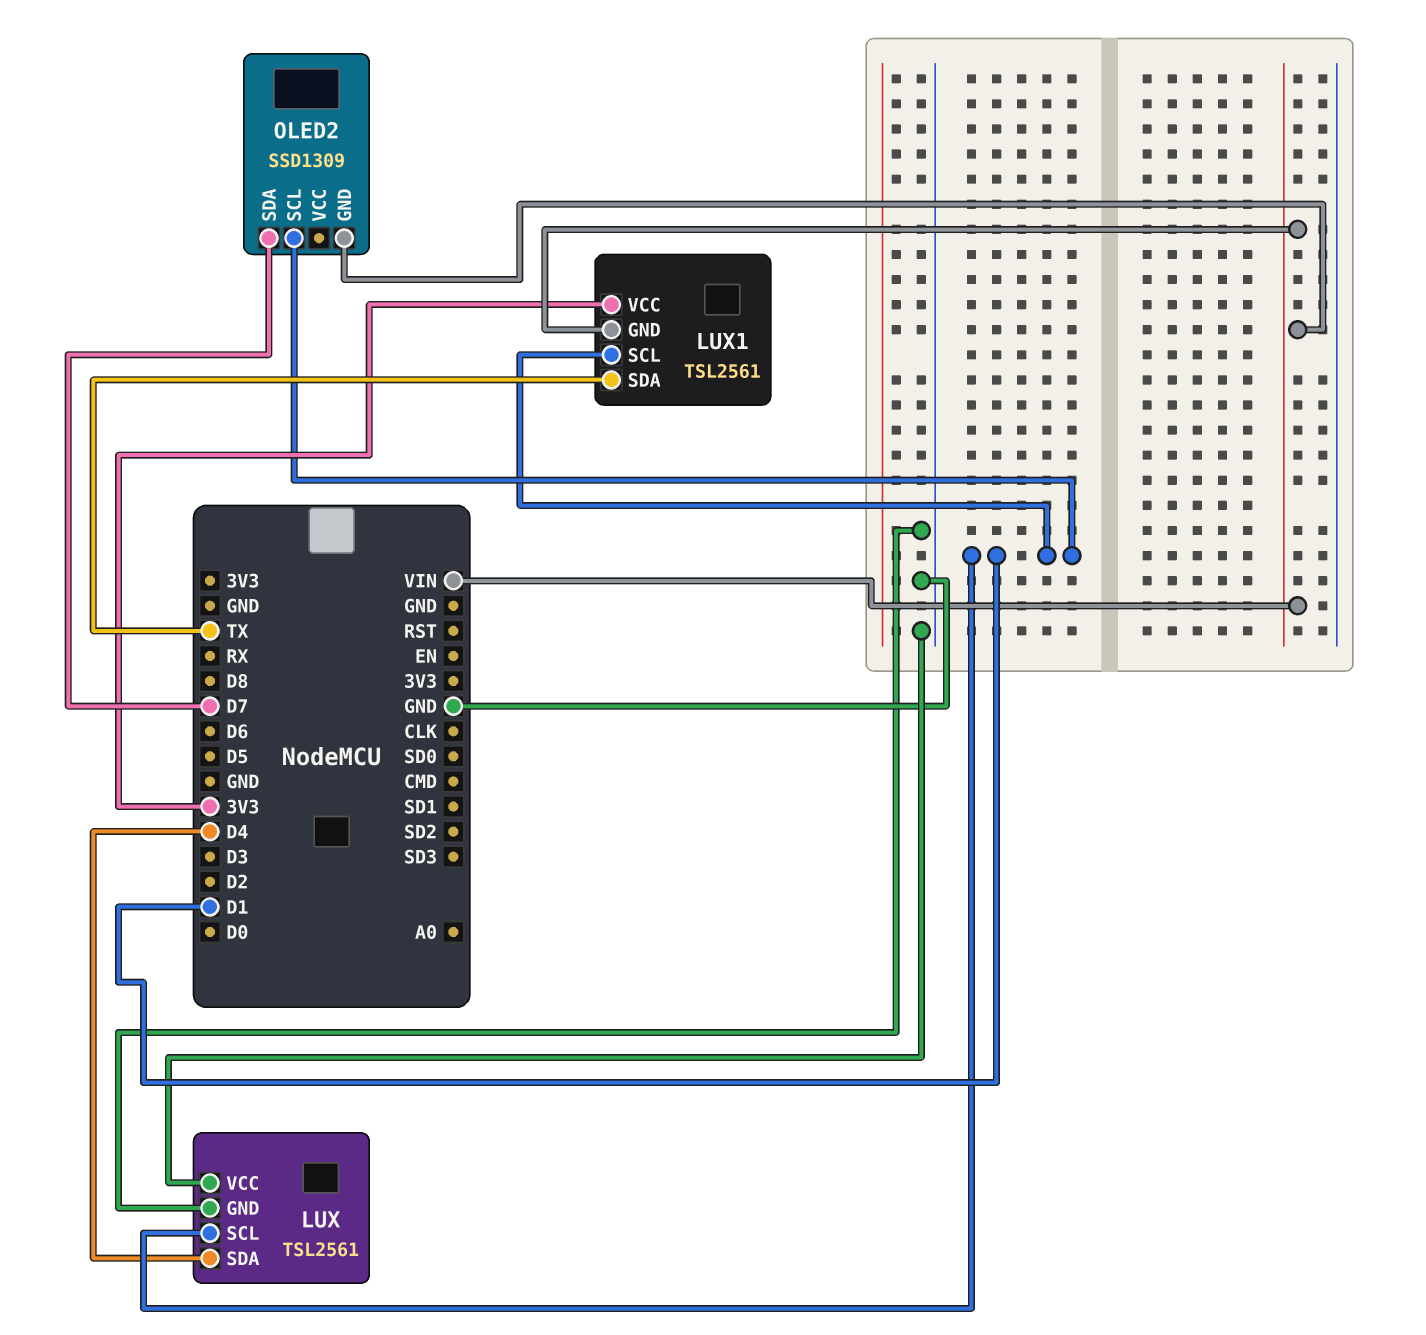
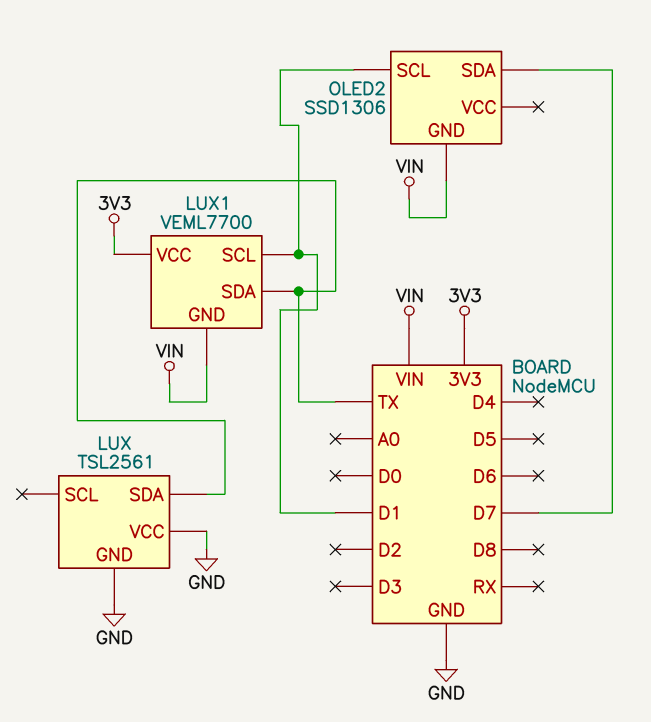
LUX pin SCL: D1 -> none
LUX pin SDA: D4 -> TX
LUX1: TSL2561 -> VEML7700
OLED2: SSD1309 -> SSD1306

